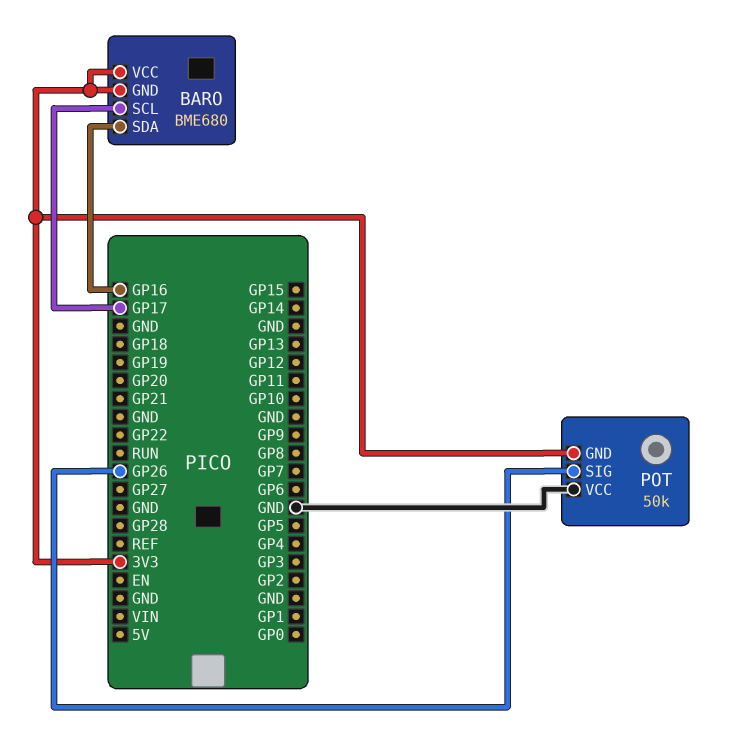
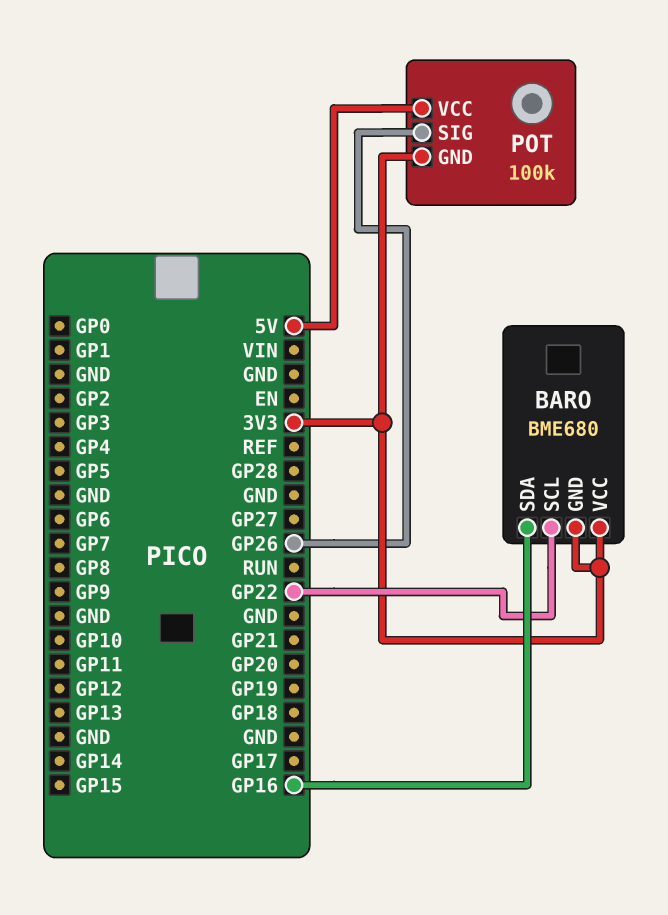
BARO pin SCL: GP17 -> GP22
POT: 50k -> 100k
POT pin VCC: GND -> 5V

